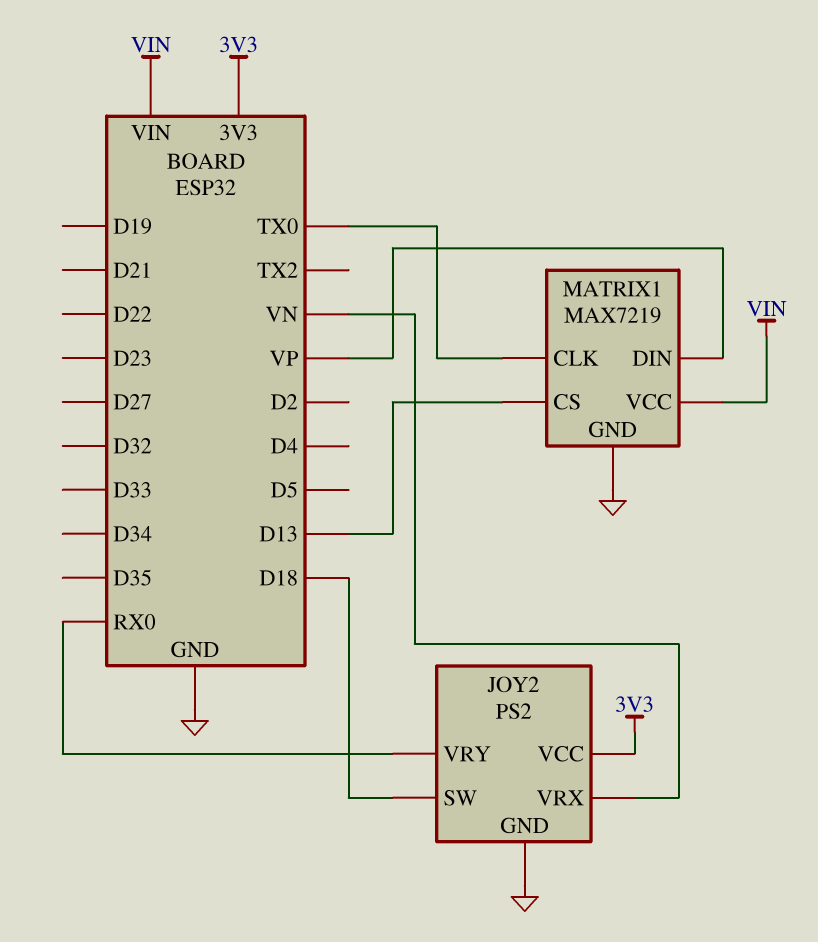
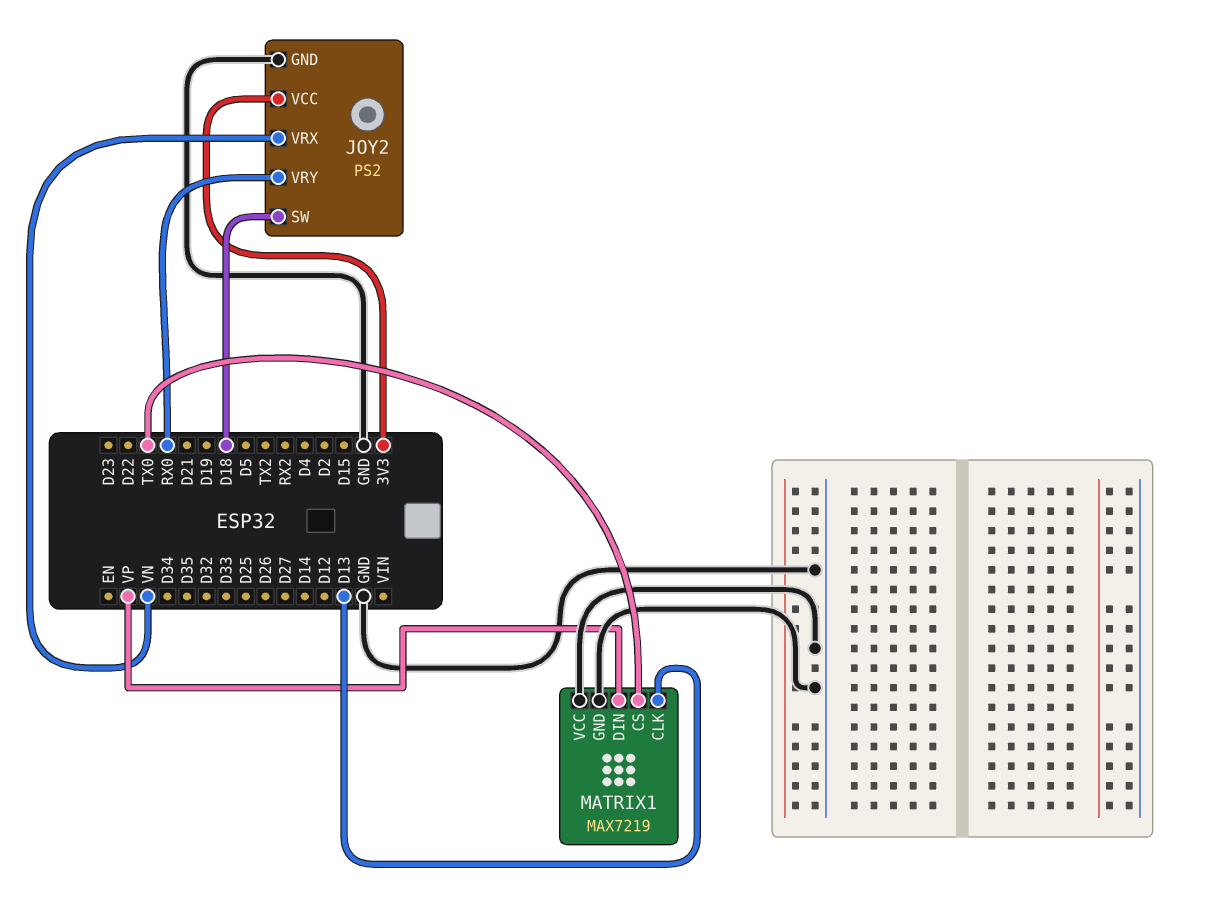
MATRIX1 pin CLK: TX0 -> D13
MATRIX1 pin CS: D13 -> TX0
MATRIX1 pin VCC: VIN -> GND

